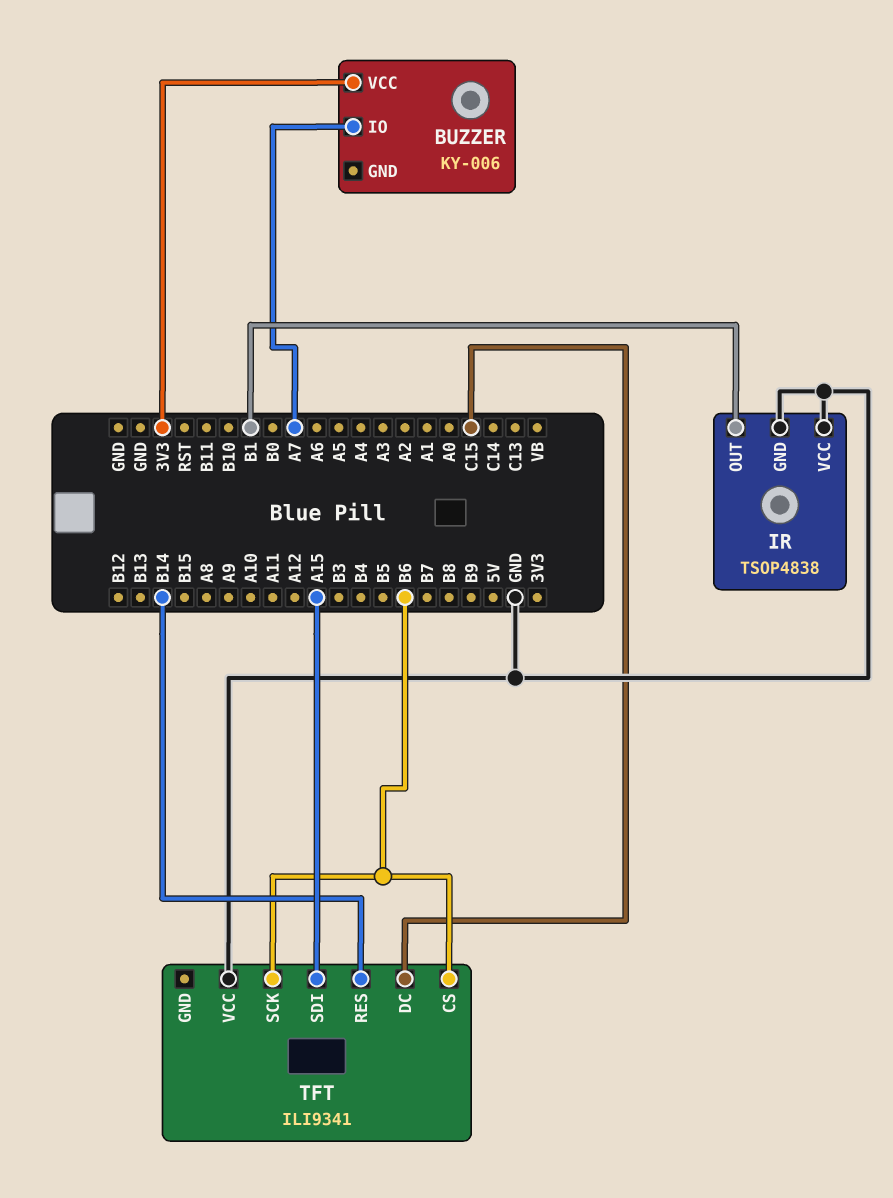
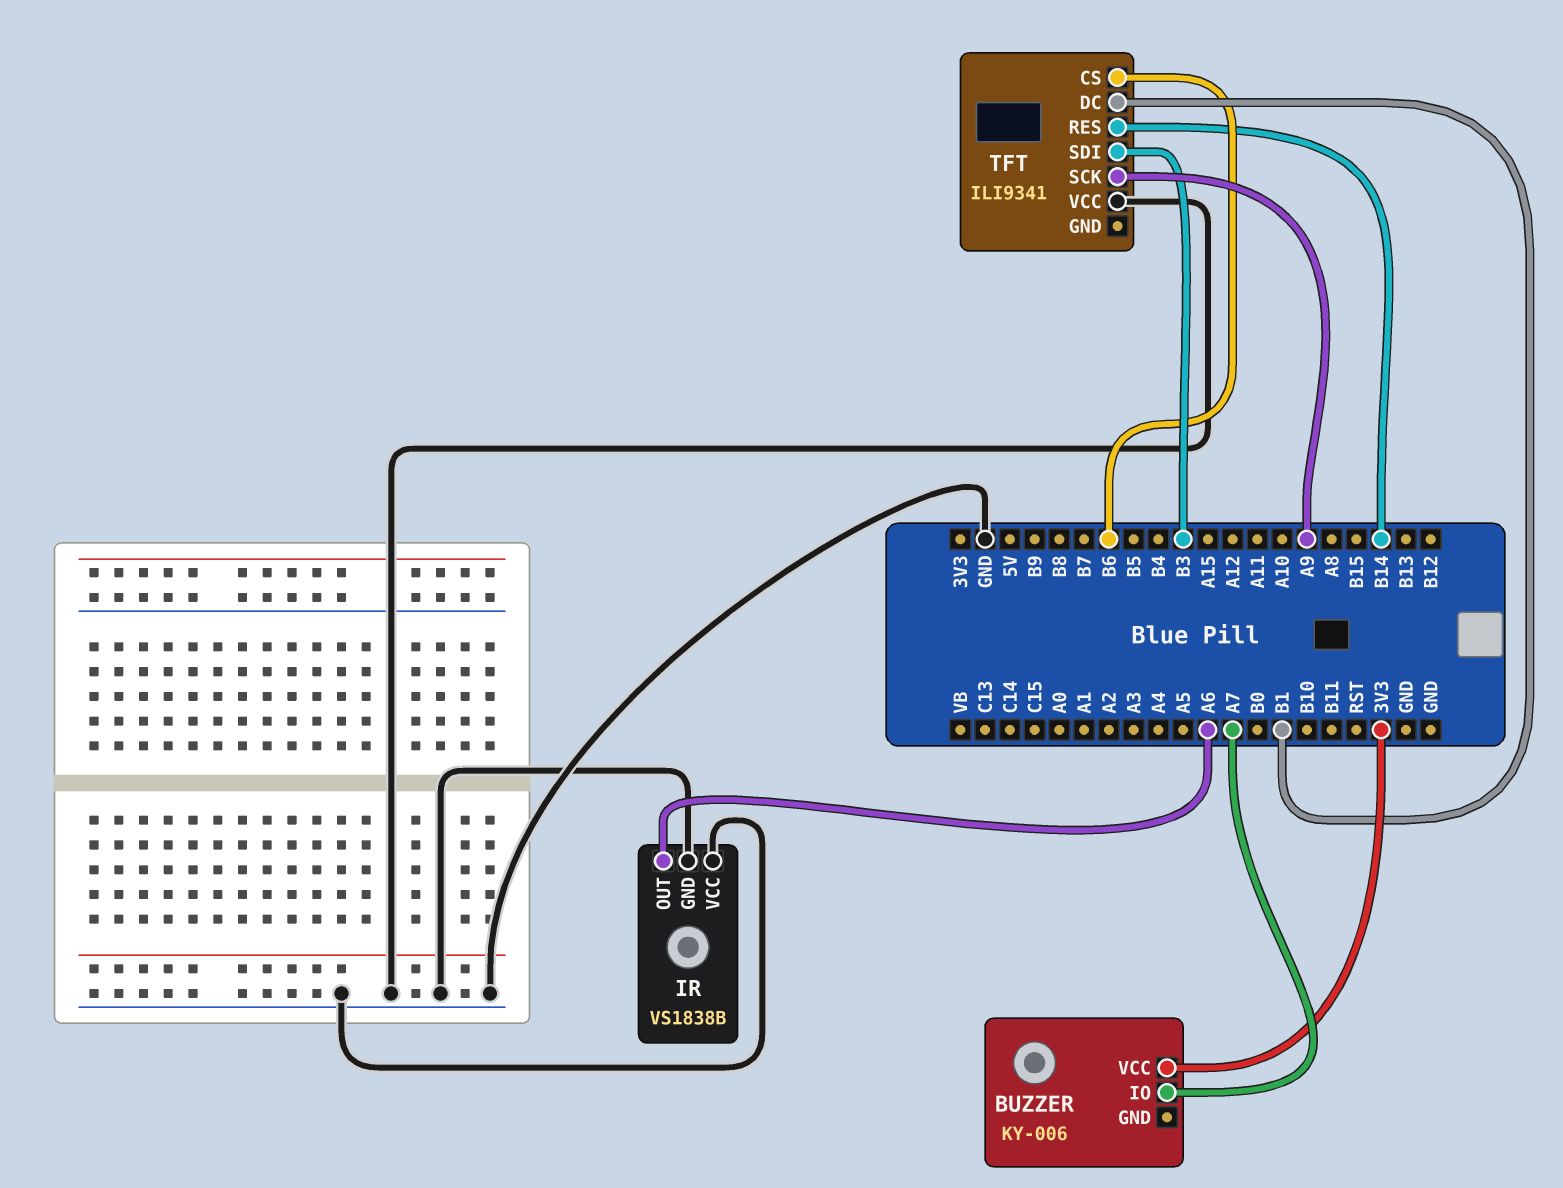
IR: TSOP4838 -> VS1838B
IR pin OUT: B1 -> A6
TFT pin DC: C15 -> B1
TFT pin SCK: B6 -> A9
TFT pin SDI: A15 -> B3

